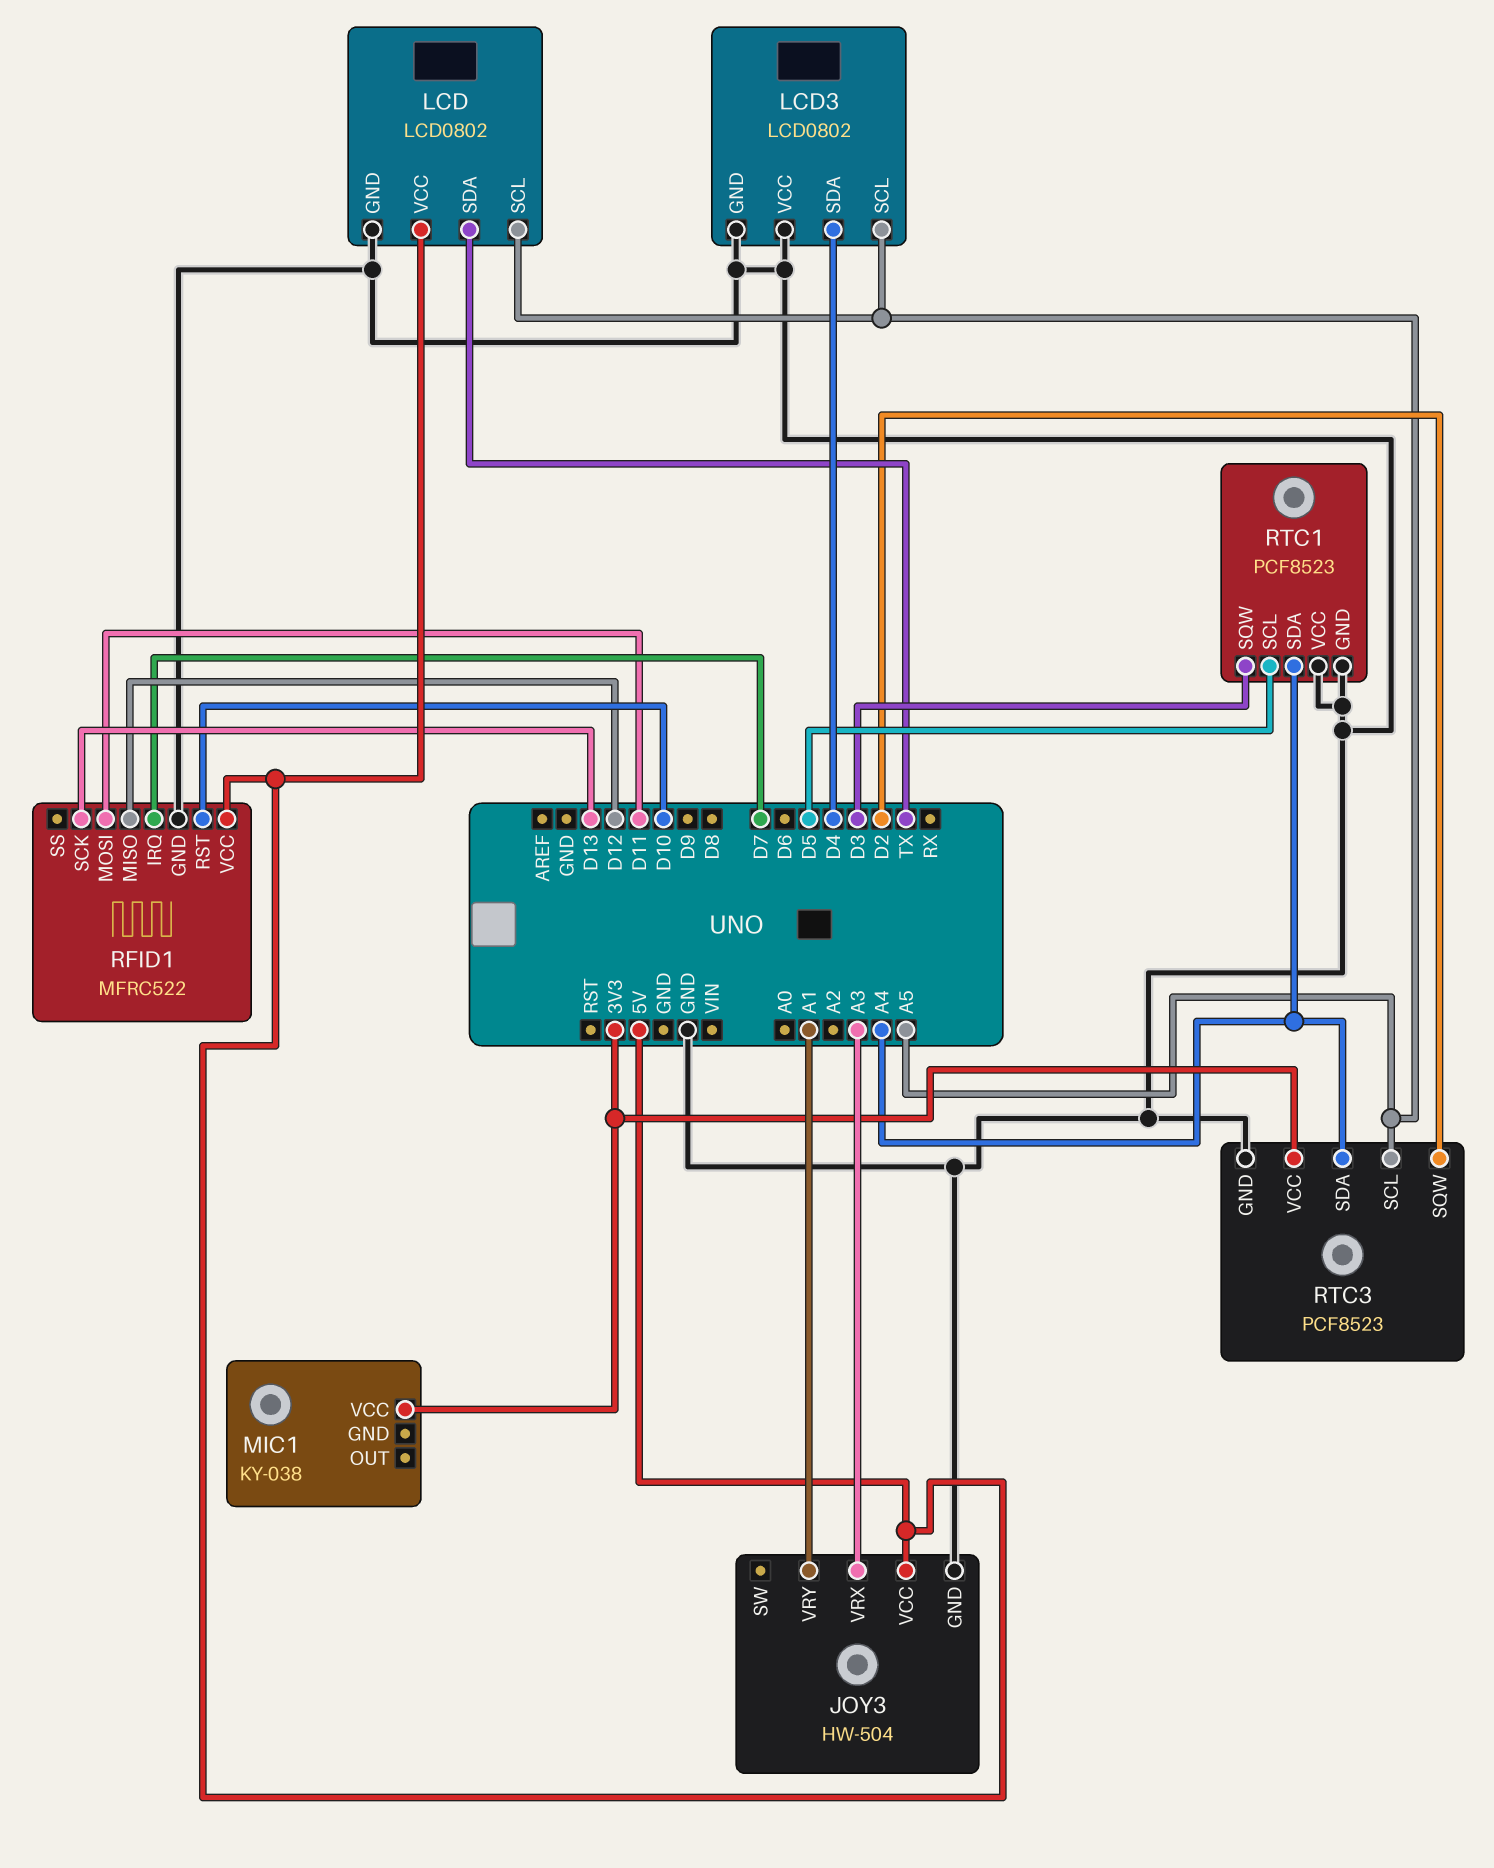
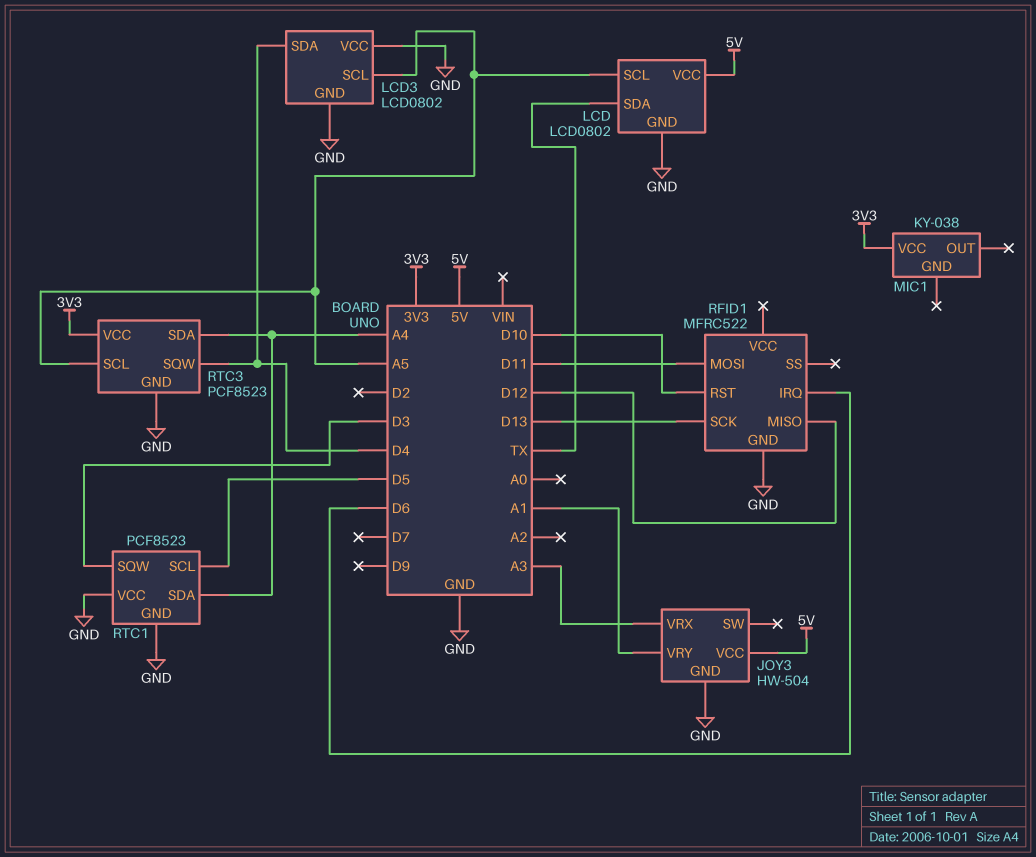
RFID1 pin IRQ: D7 -> D6
RFID1 pin VCC: 5V -> none
RTC3 pin SQW: D2 -> D4

